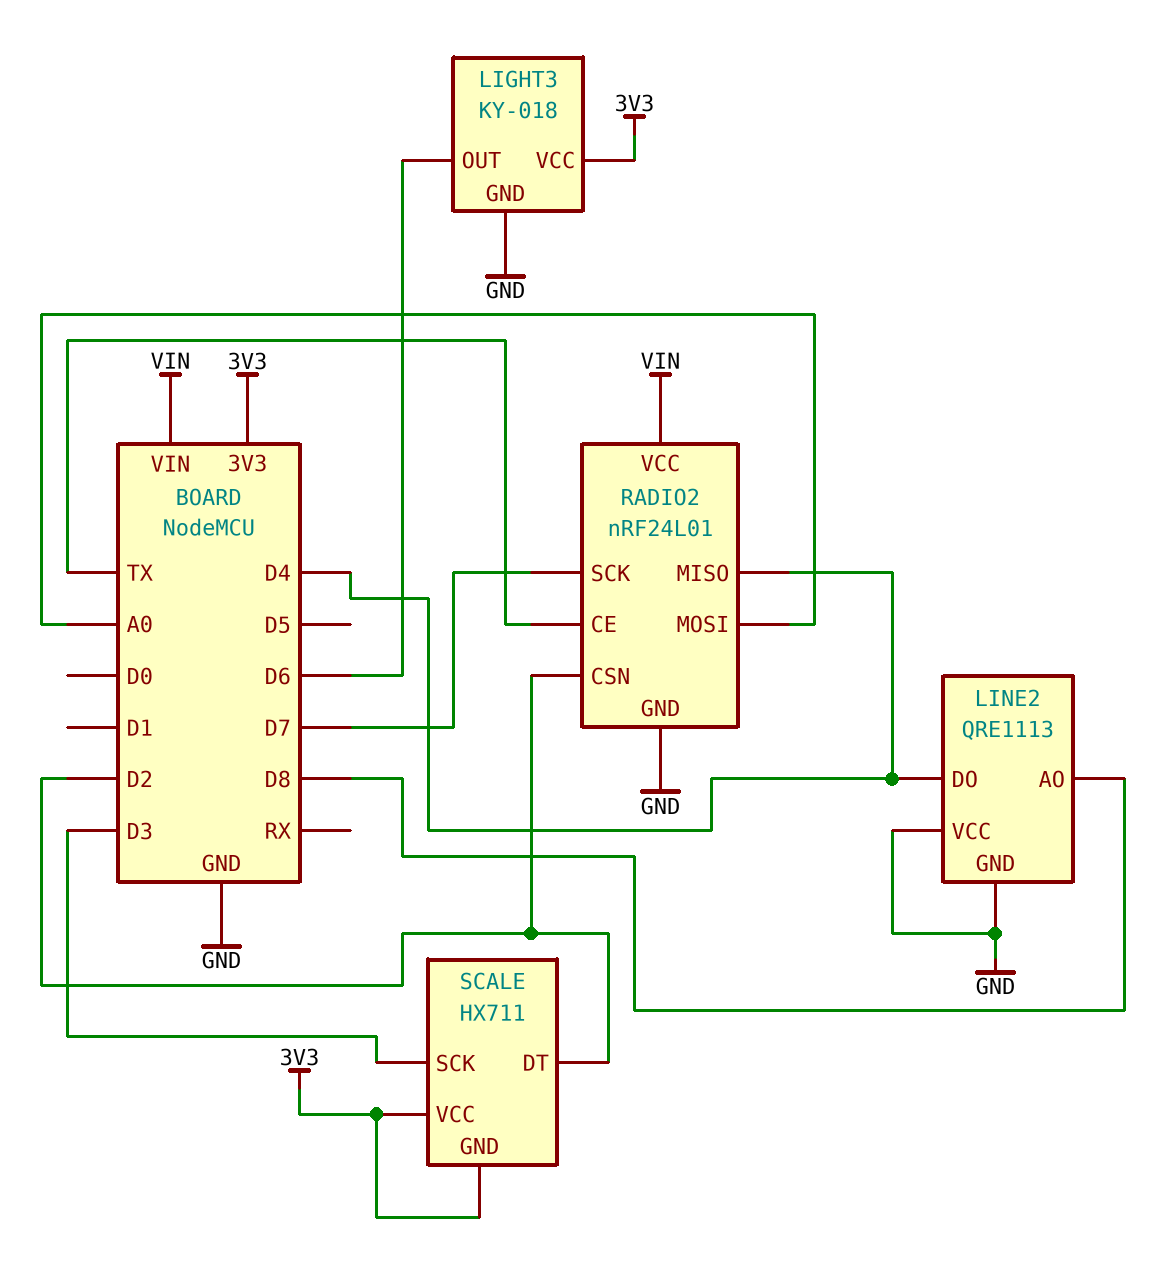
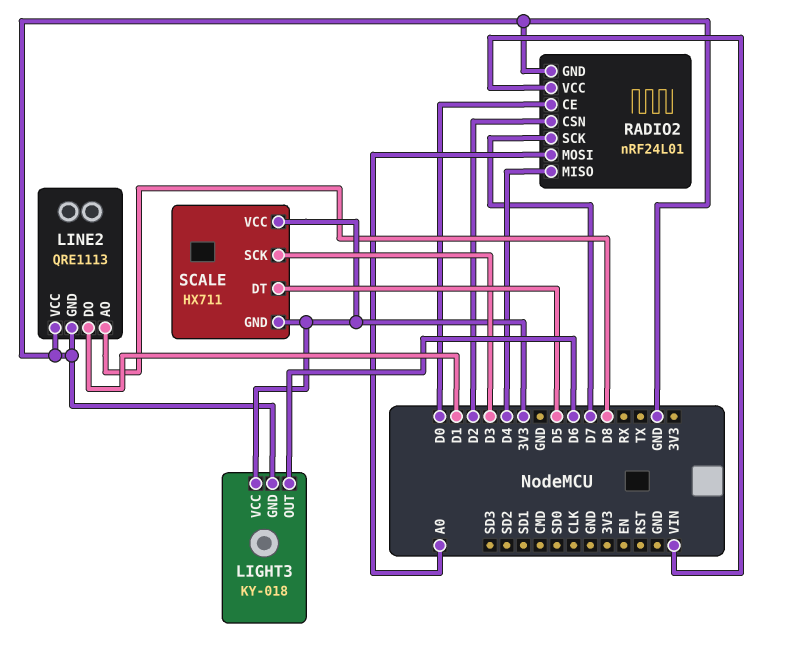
LINE2 pin DO: D4 -> D1
RADIO2 pin CE: TX -> D0
SCALE pin DT: D2 -> D5

